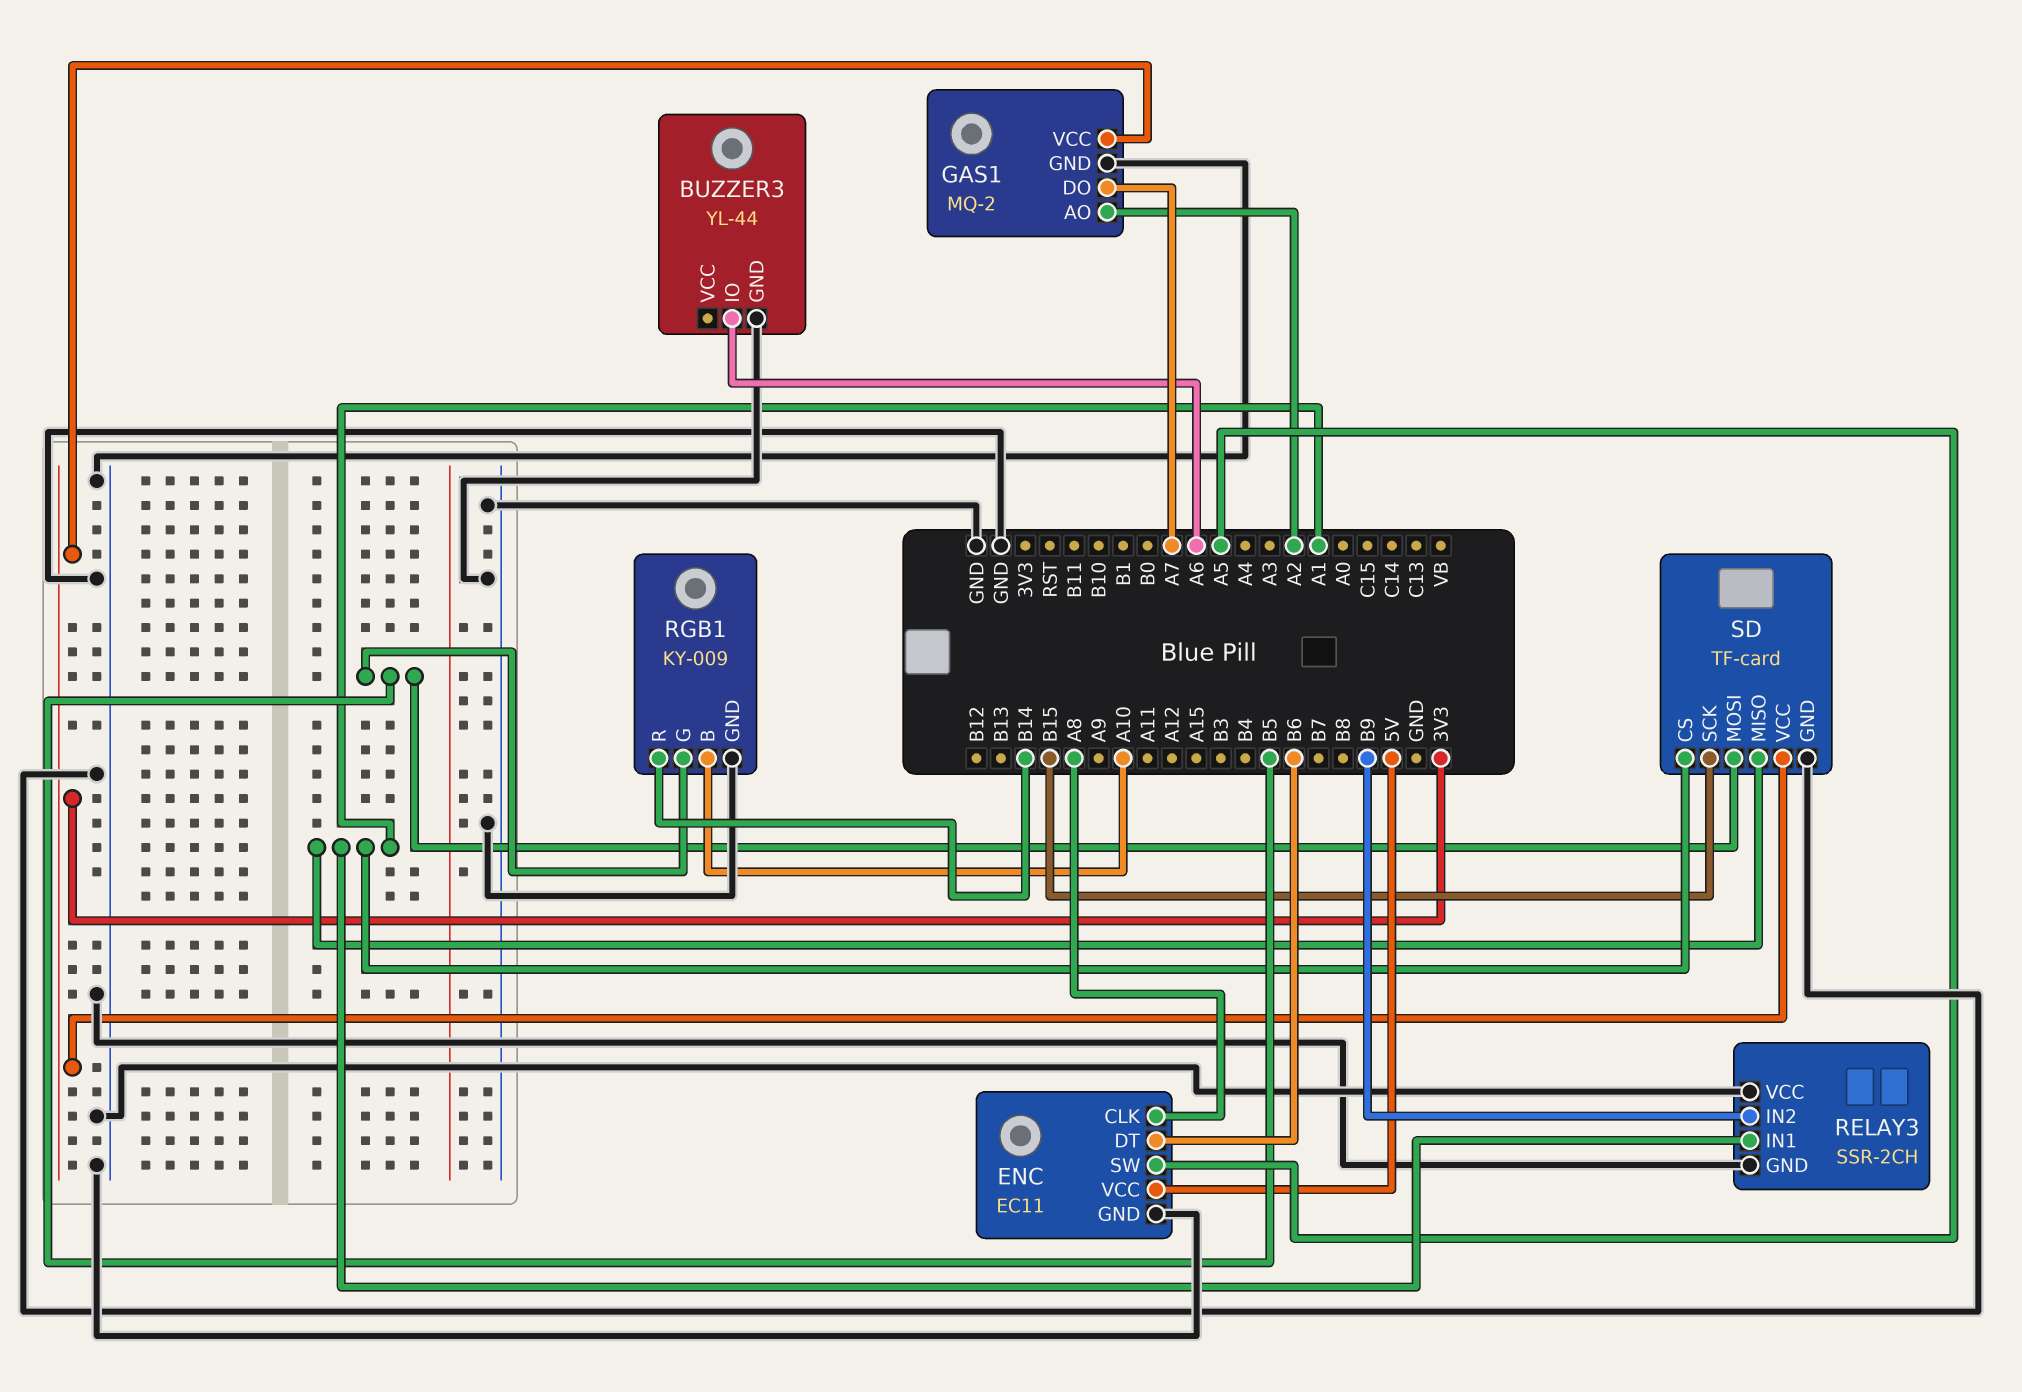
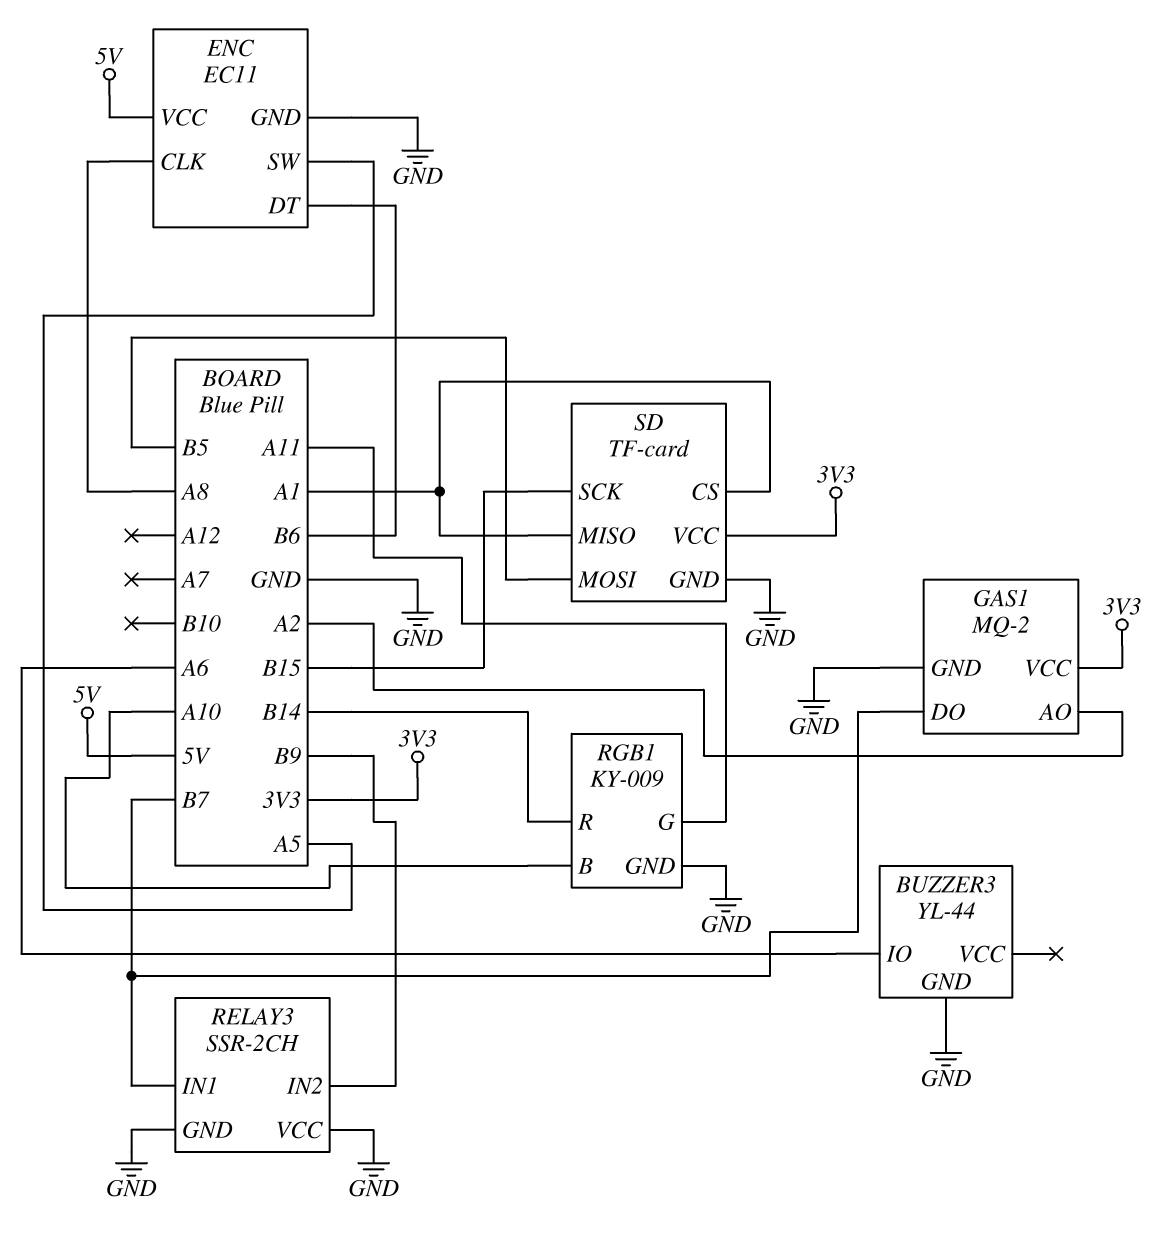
GAS1 pin DO: A7 -> B7
RELAY3 pin IN1: A1 -> B7
RGB1 pin G: B5 -> A11

